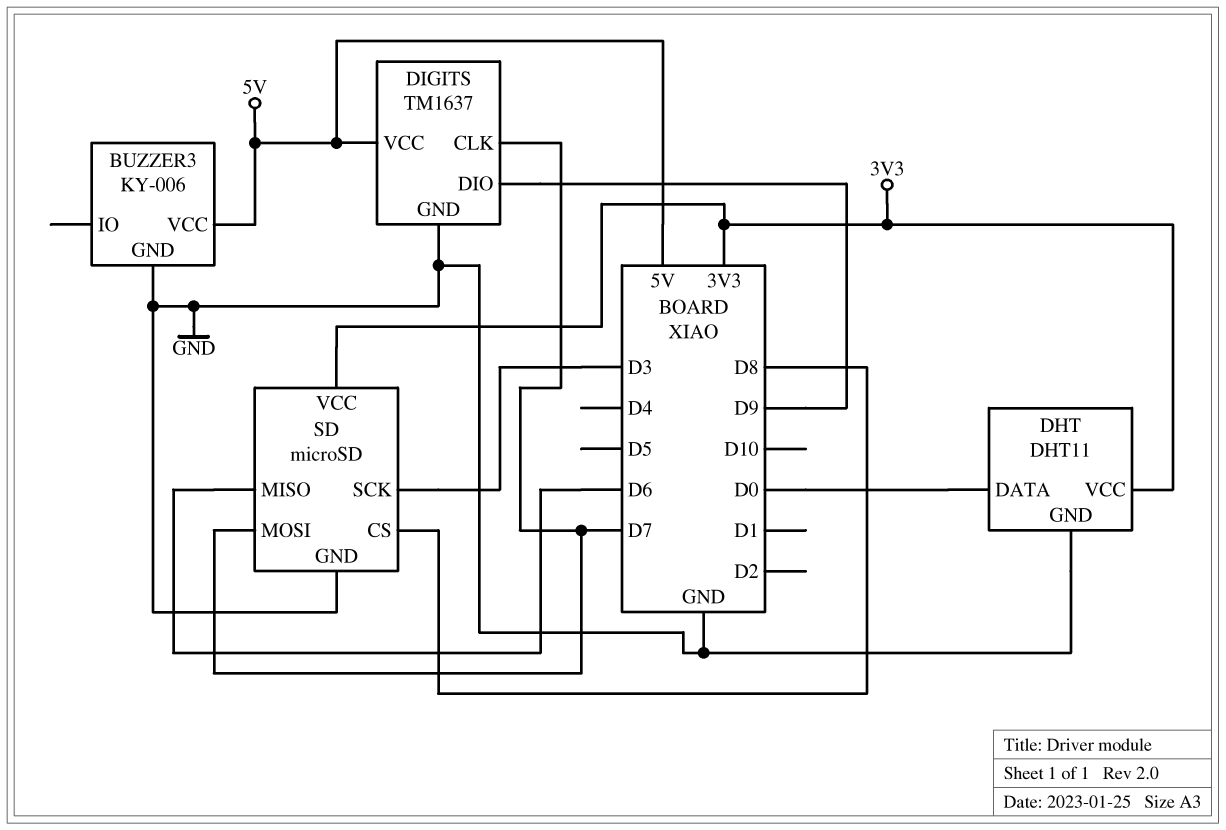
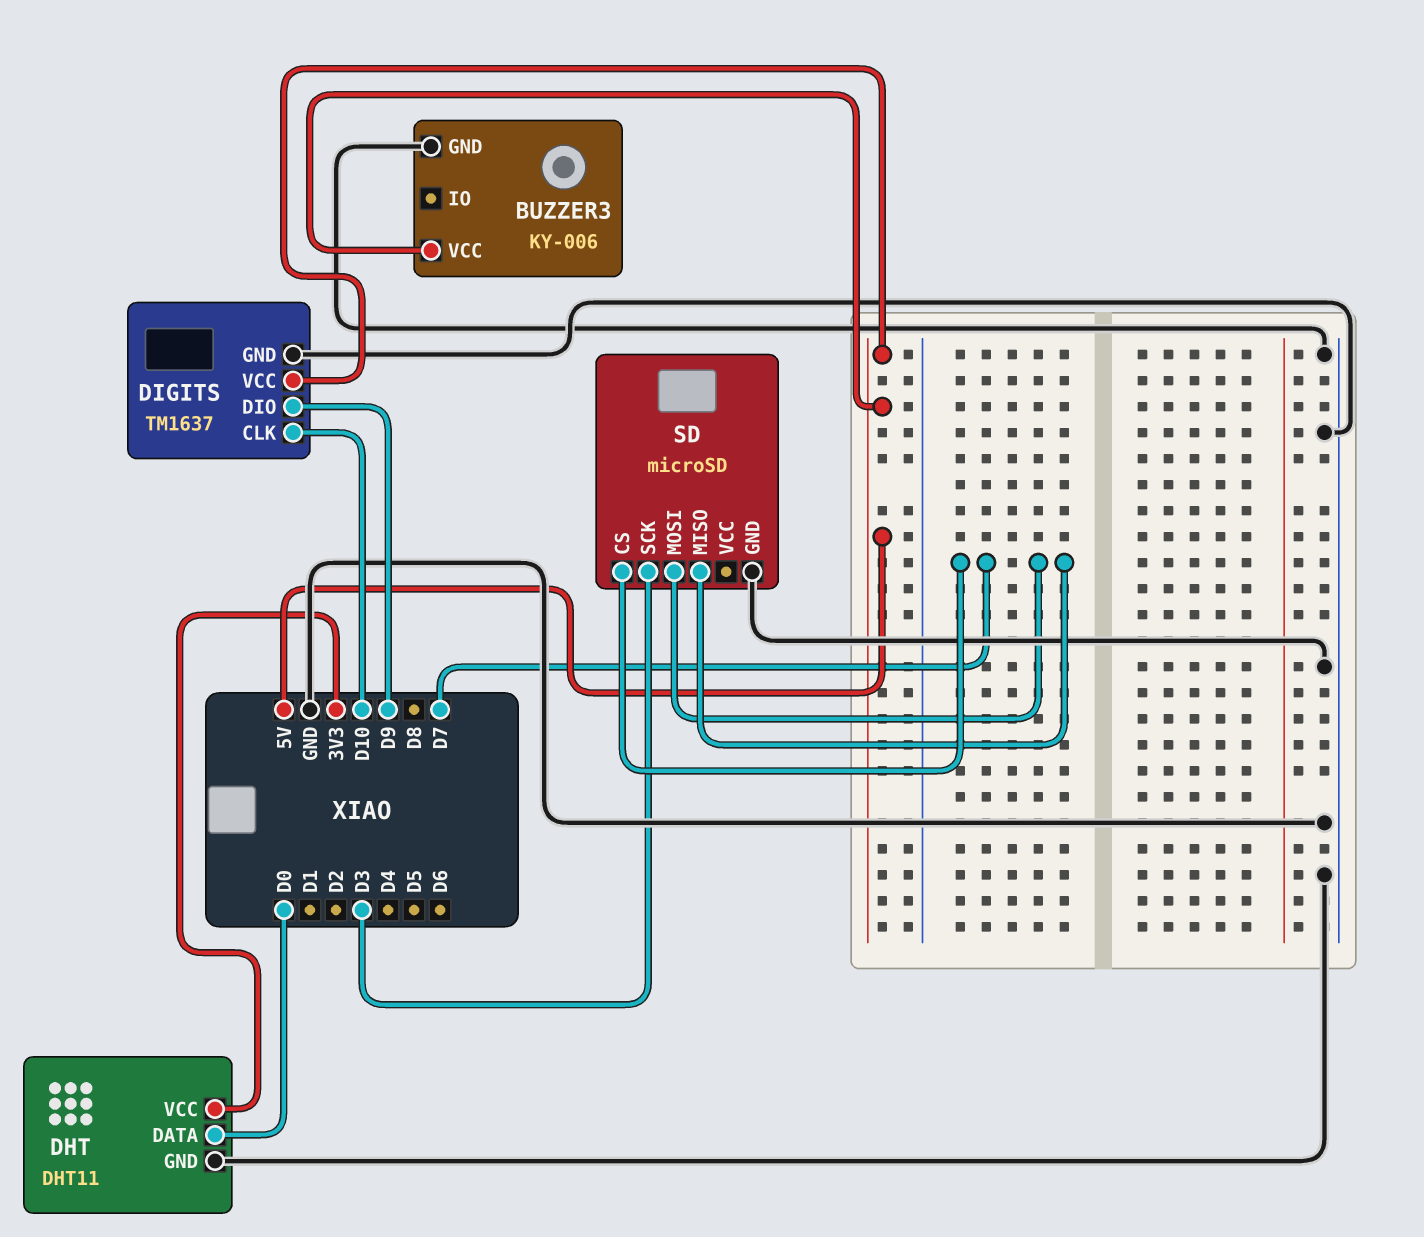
DIGITS pin CLK: D7 -> D10
SD pin CS: D8 -> D7
SD pin MISO: D6 -> D7
SD pin VCC: 3V3 -> none

